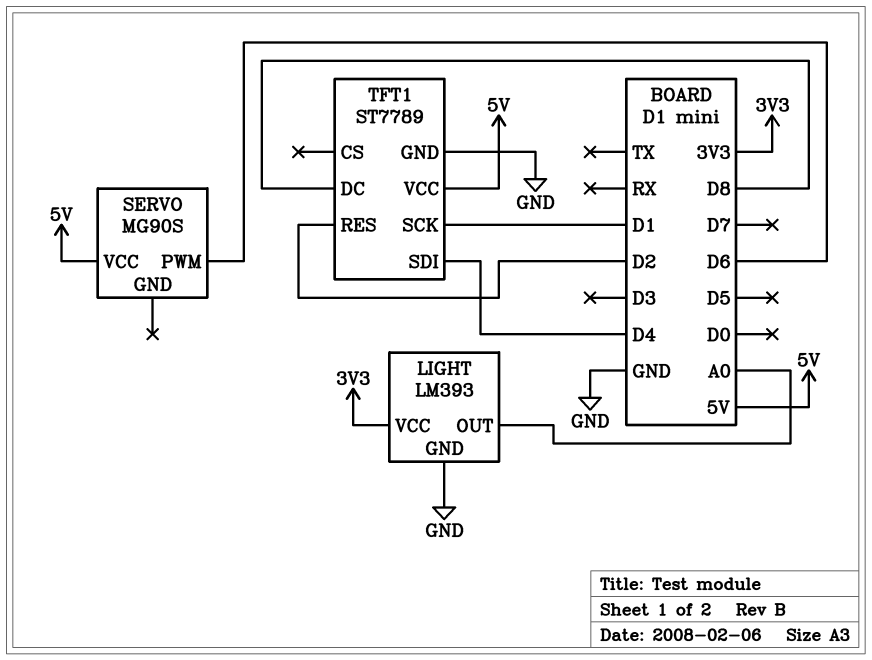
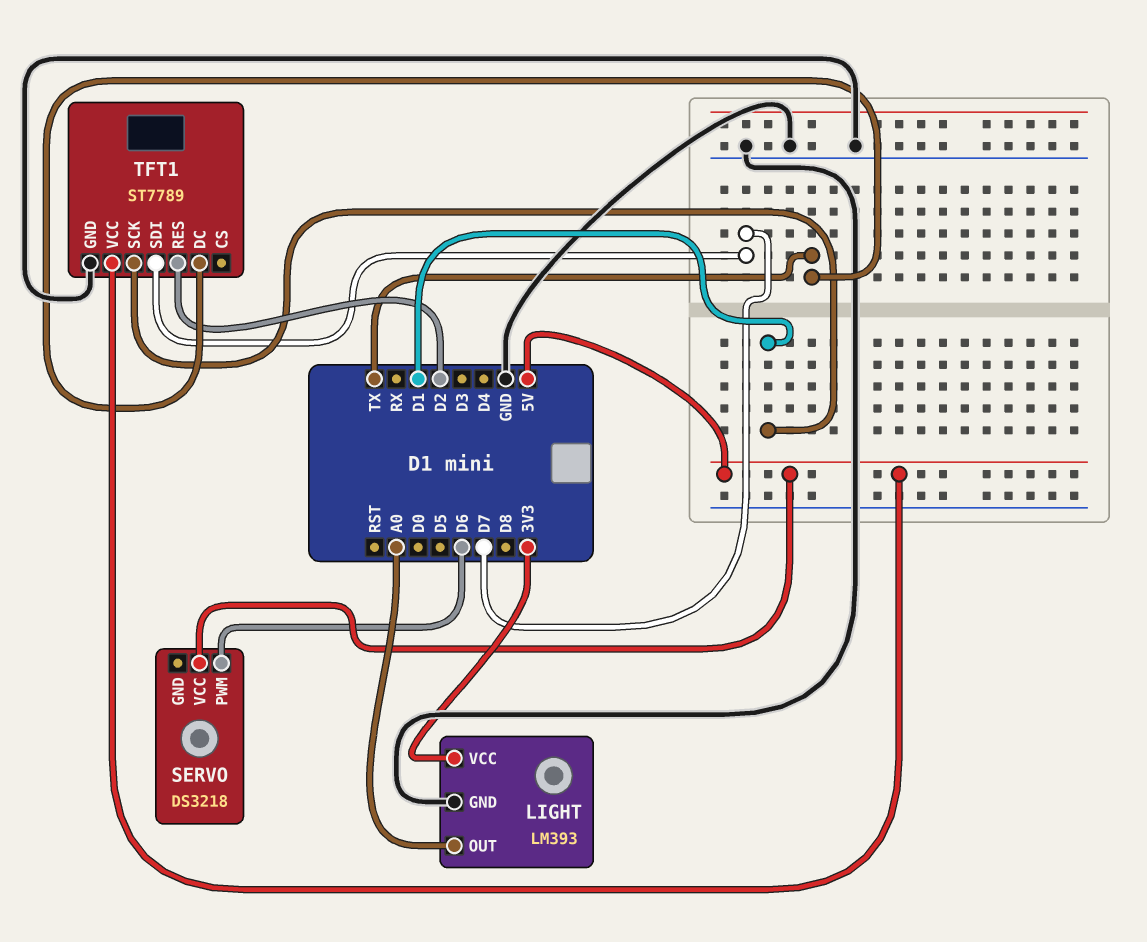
SERVO: MG90S -> DS3218
TFT1 pin DC: D8 -> TX
TFT1 pin SDI: D4 -> D7

